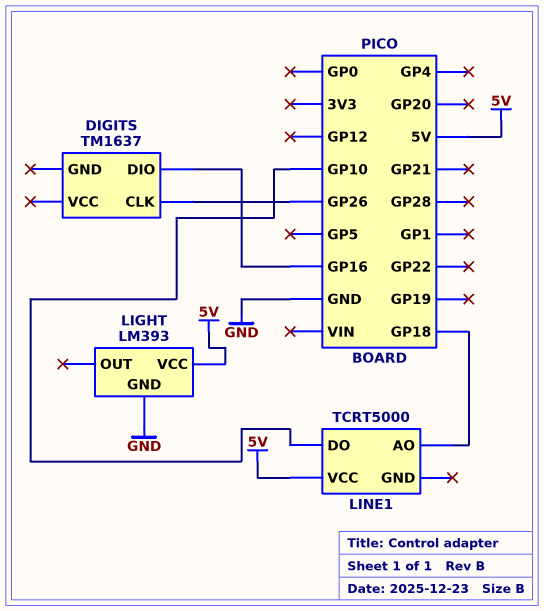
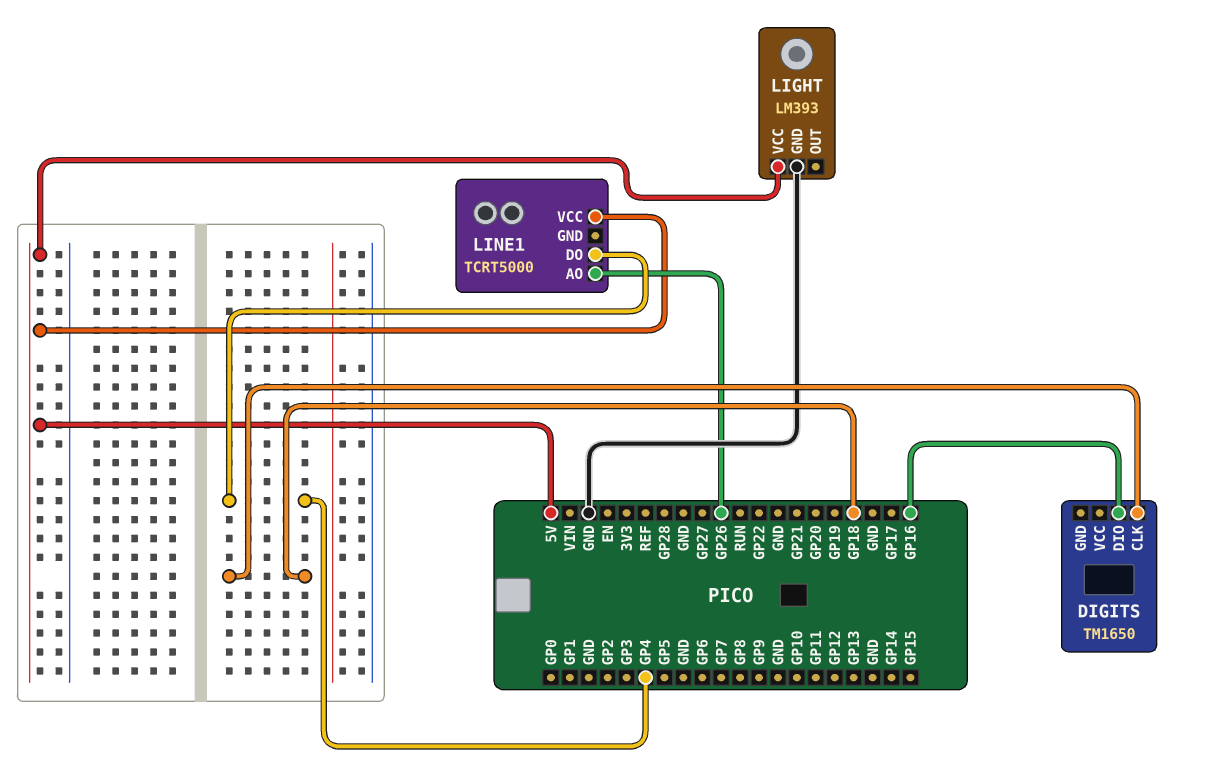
DIGITS: TM1637 -> TM1650
DIGITS pin CLK: GP26 -> GP18
LINE1 pin AO: GP18 -> GP26
LINE1 pin DO: GP10 -> GP4

